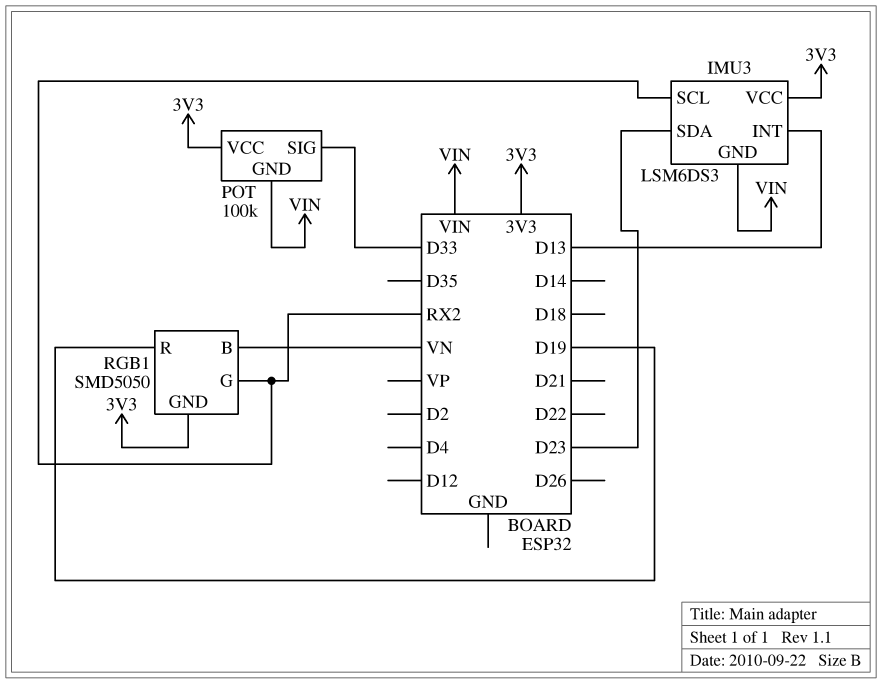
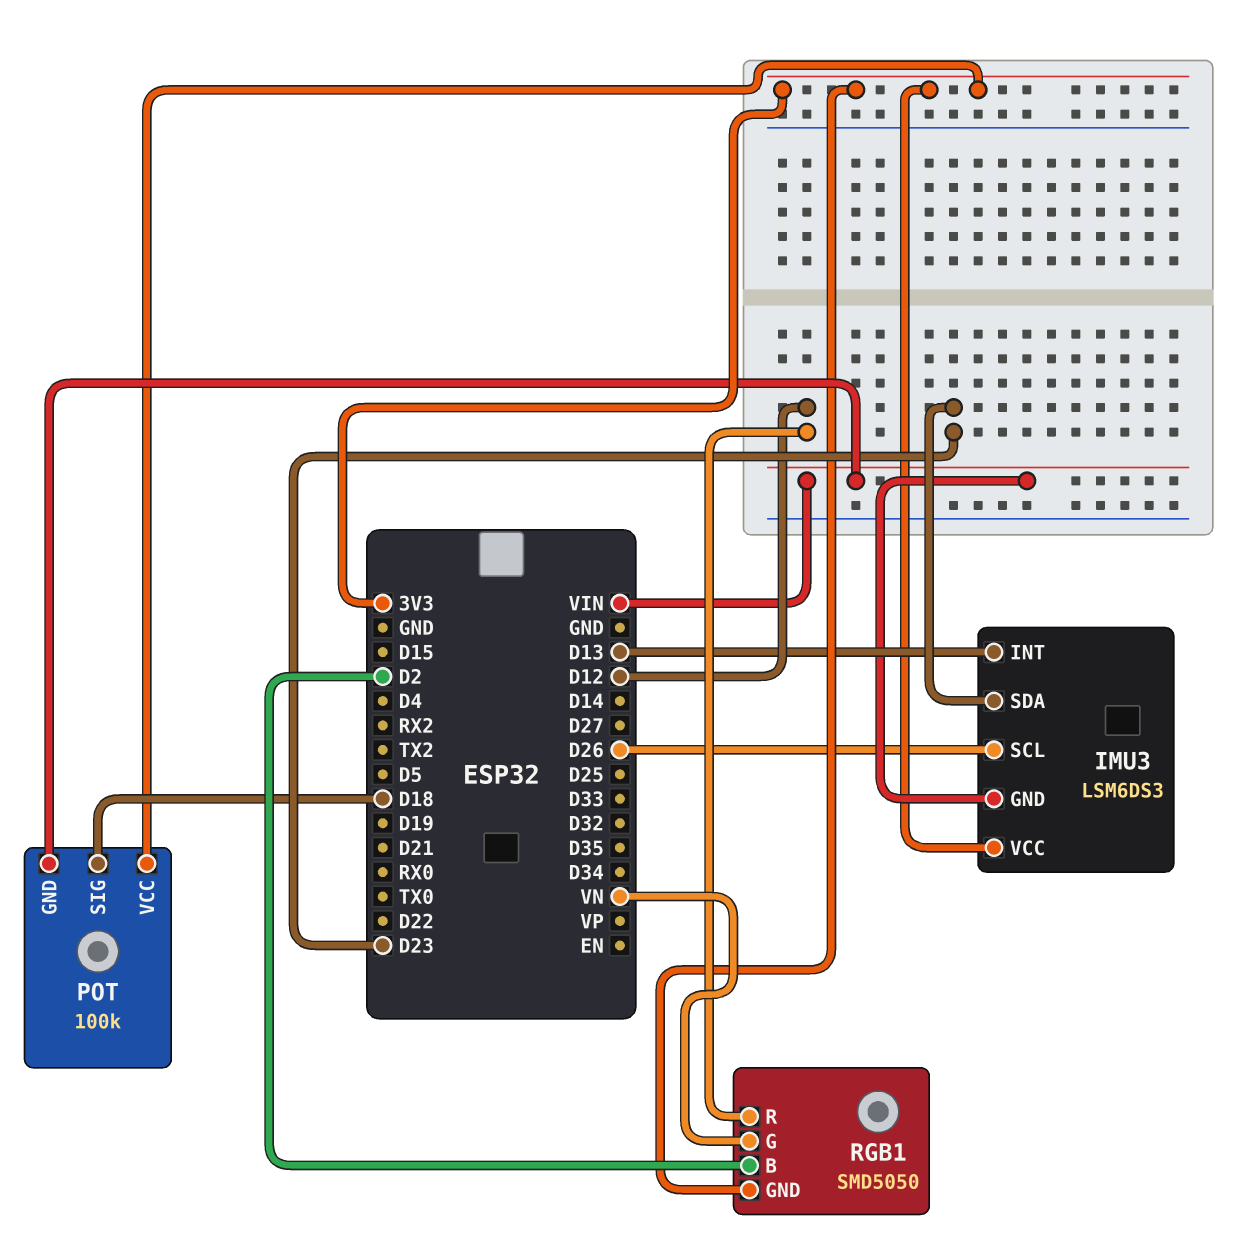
IMU3 pin SCL: RX2 -> D26
POT pin SIG: D33 -> D18
RGB1 pin B: VN -> D2
RGB1 pin G: RX2 -> VN
RGB1 pin R: D19 -> D12

